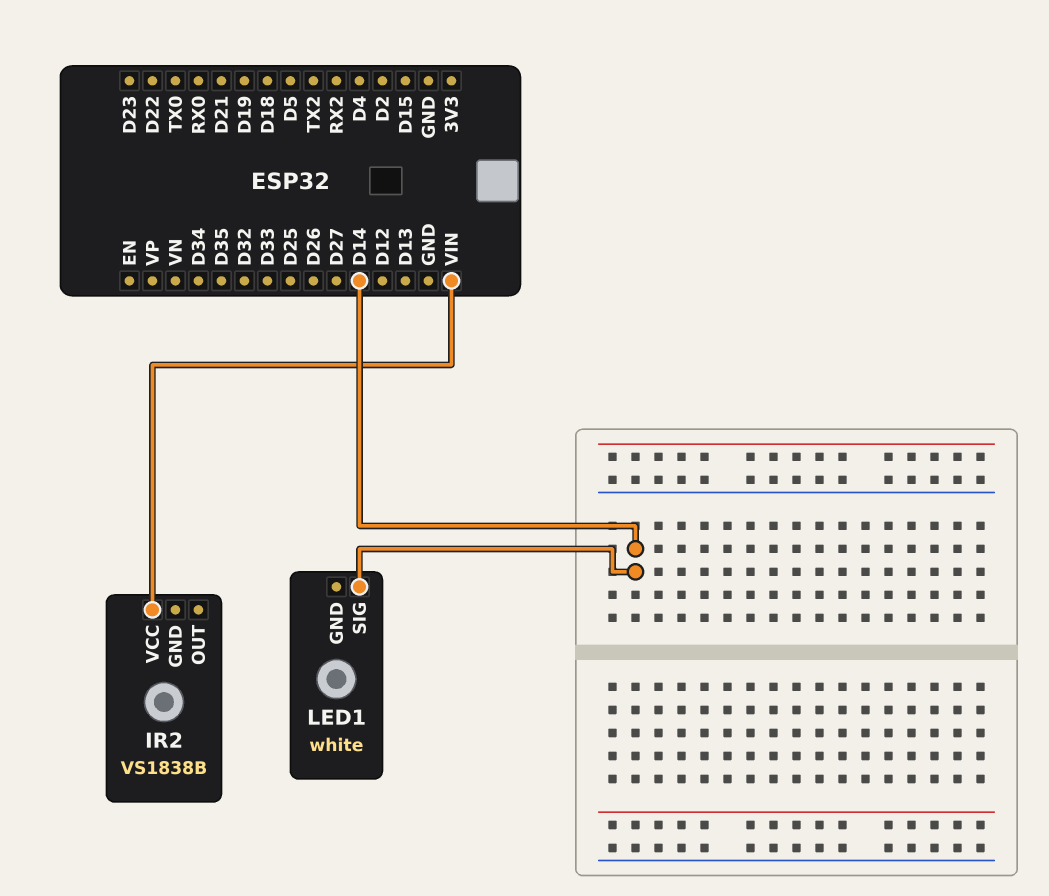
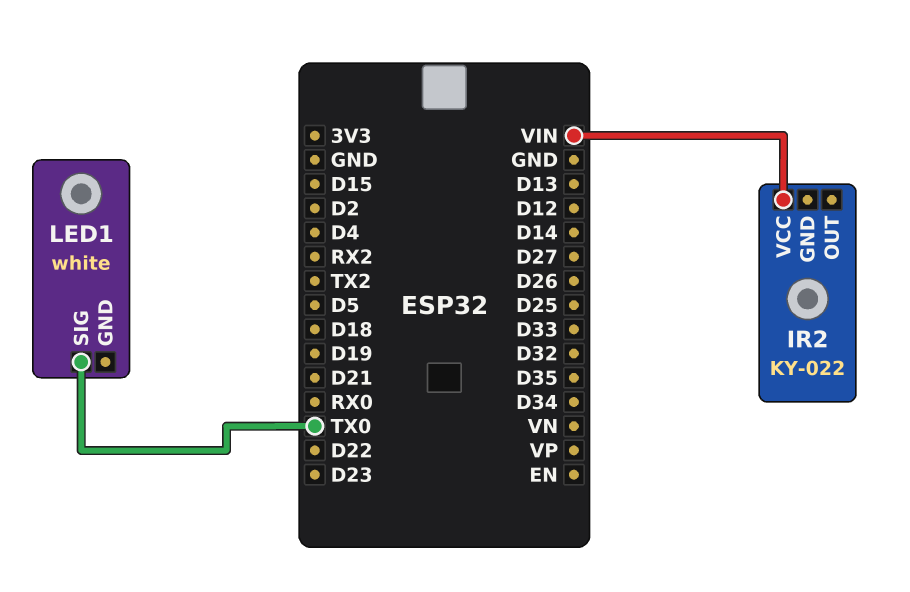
IR2: VS1838B -> KY-022
LED1 pin SIG: D14 -> TX0

